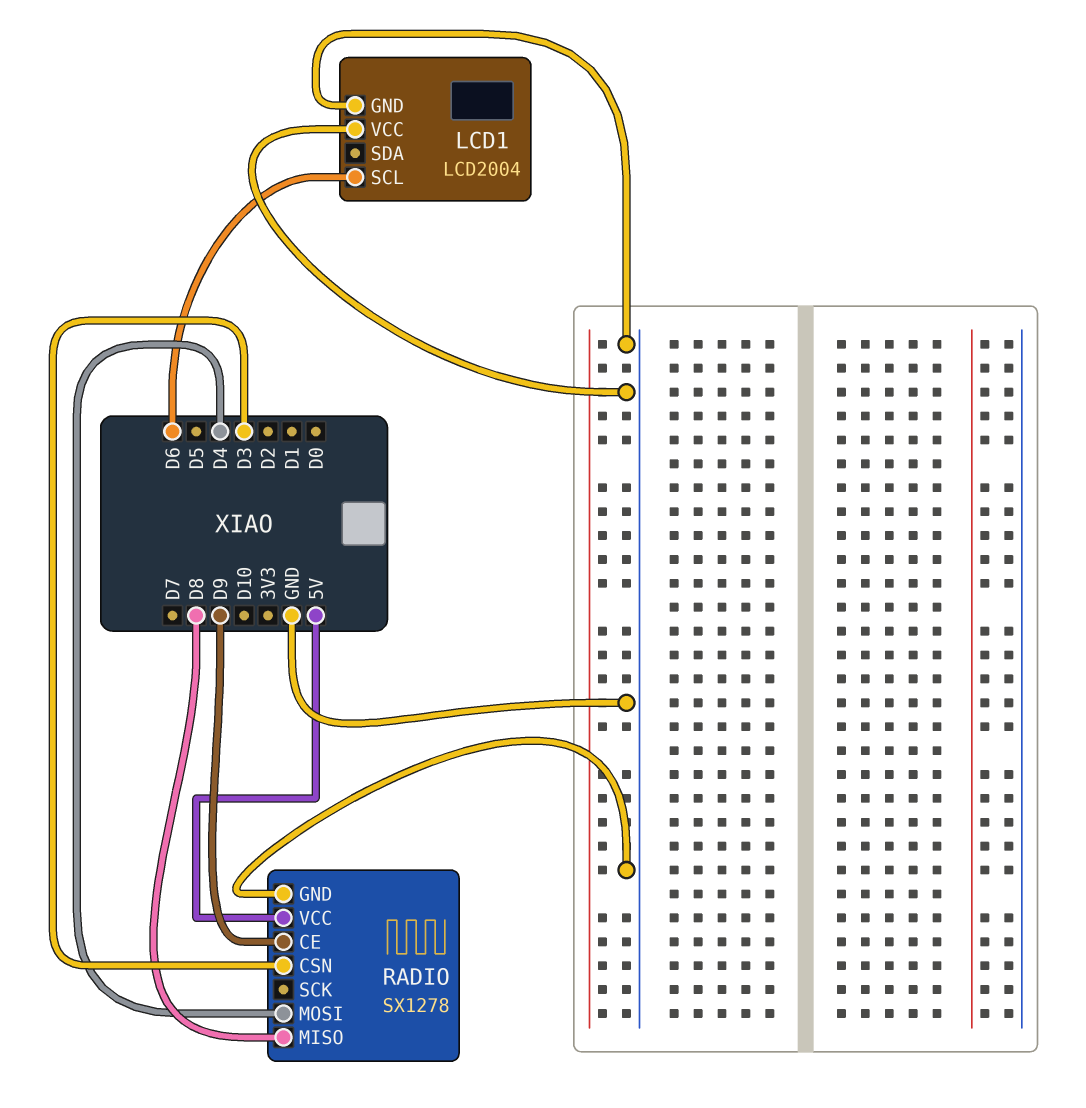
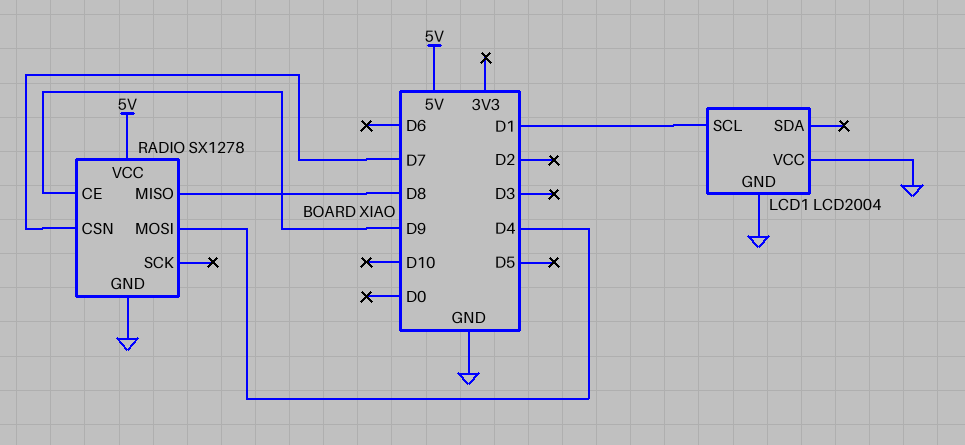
LCD1 pin SCL: D6 -> D1
RADIO pin CSN: D3 -> D7

